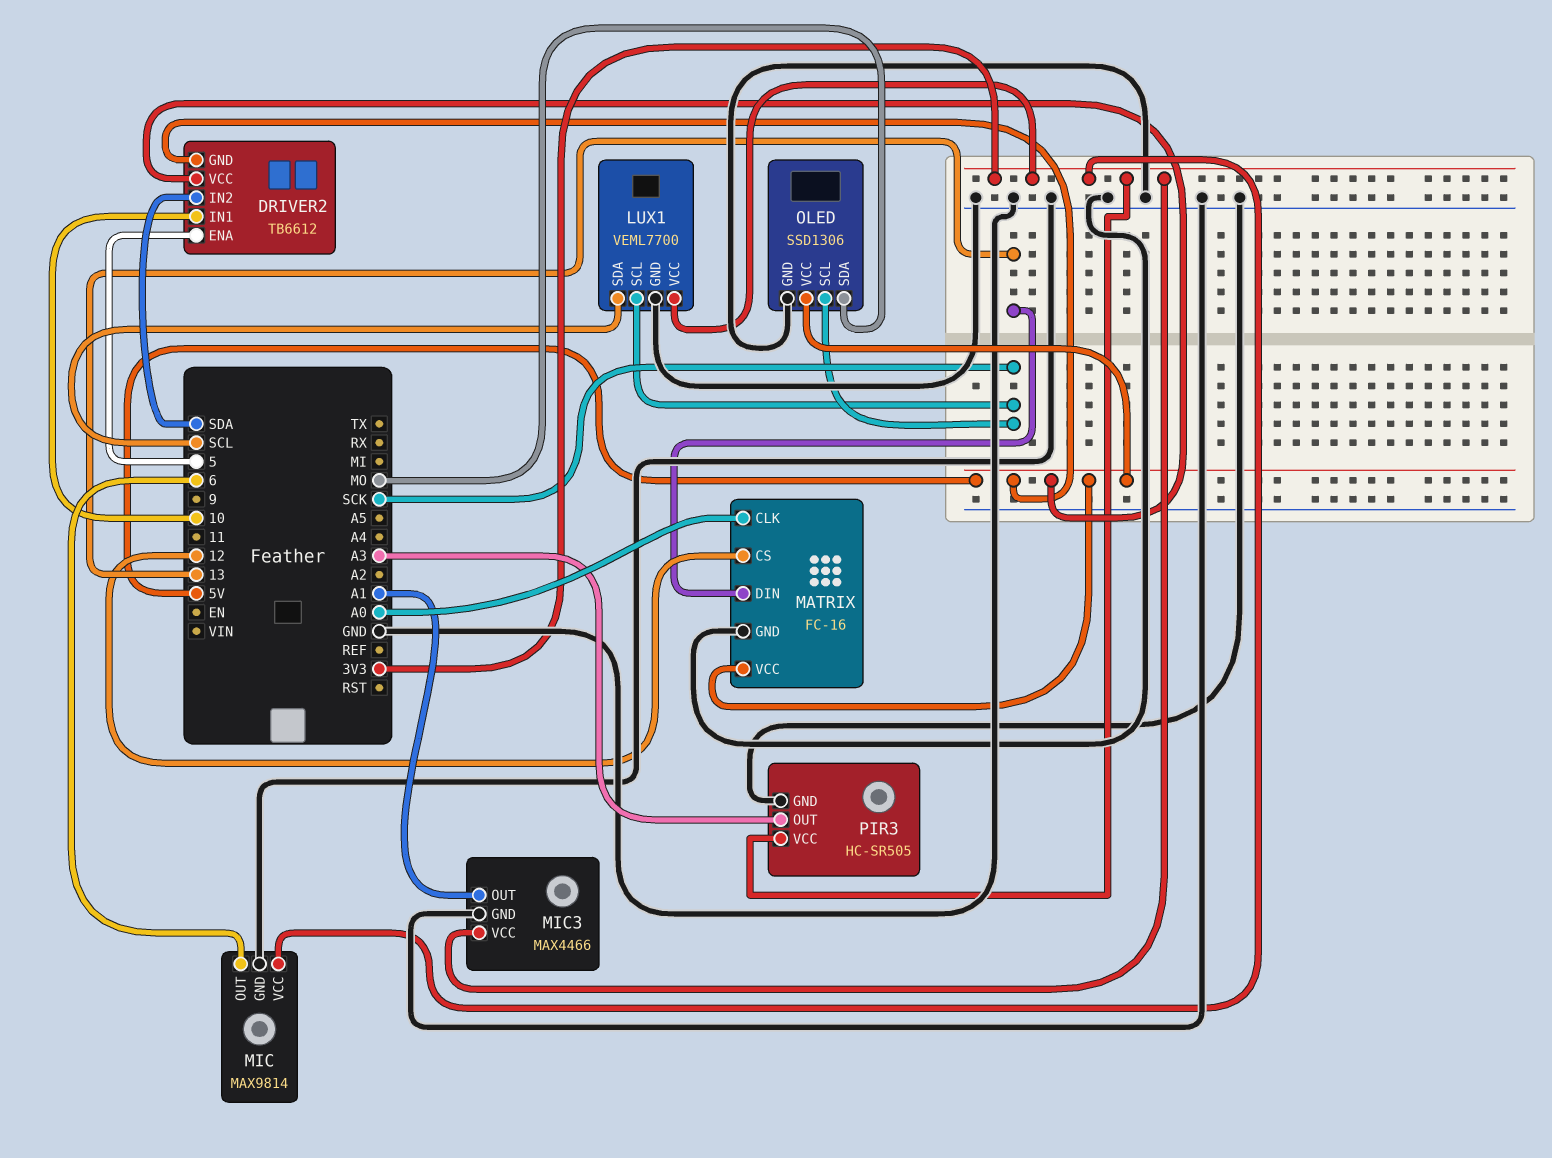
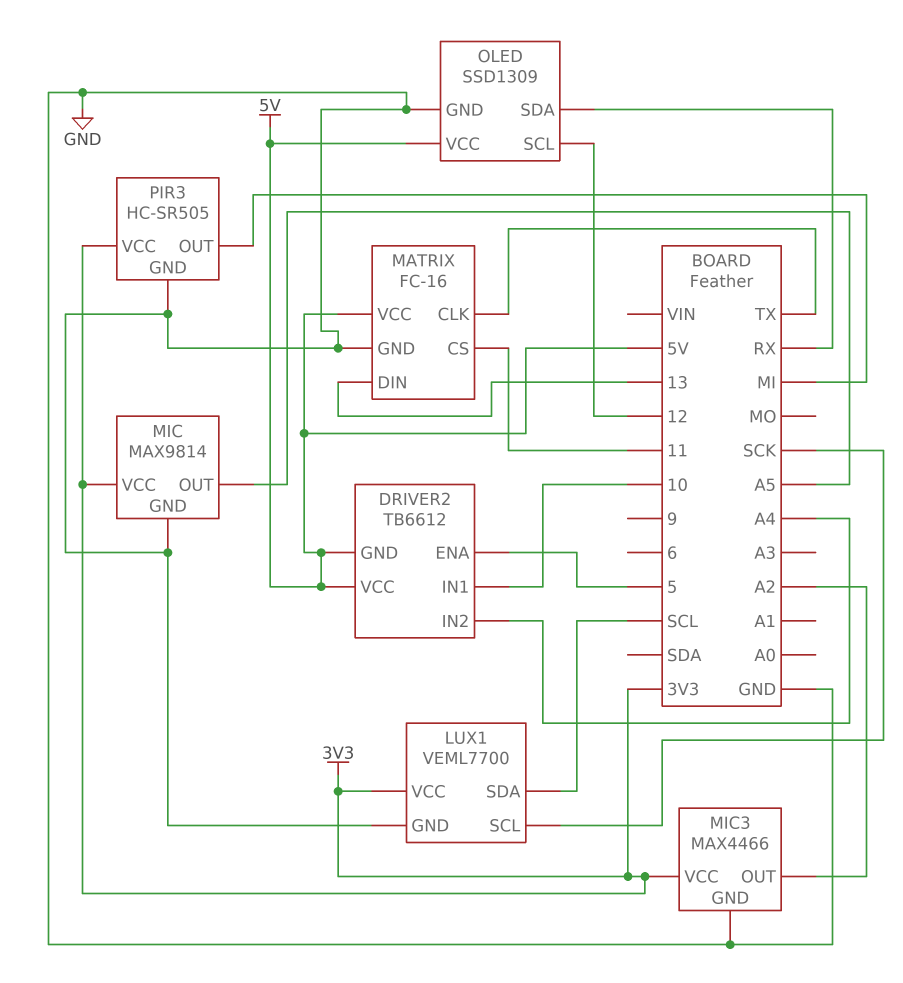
DRIVER2 pin IN2: SDA -> A4
MATRIX pin CLK: A0 -> TX
MATRIX pin CS: 12 -> 11
MIC pin OUT: 6 -> A5
MIC3 pin OUT: A1 -> A2
OLED: SSD1306 -> SSD1309
OLED pin SCL: SCK -> 12
OLED pin SDA: MO -> RX
PIR3 pin OUT: A3 -> MI

